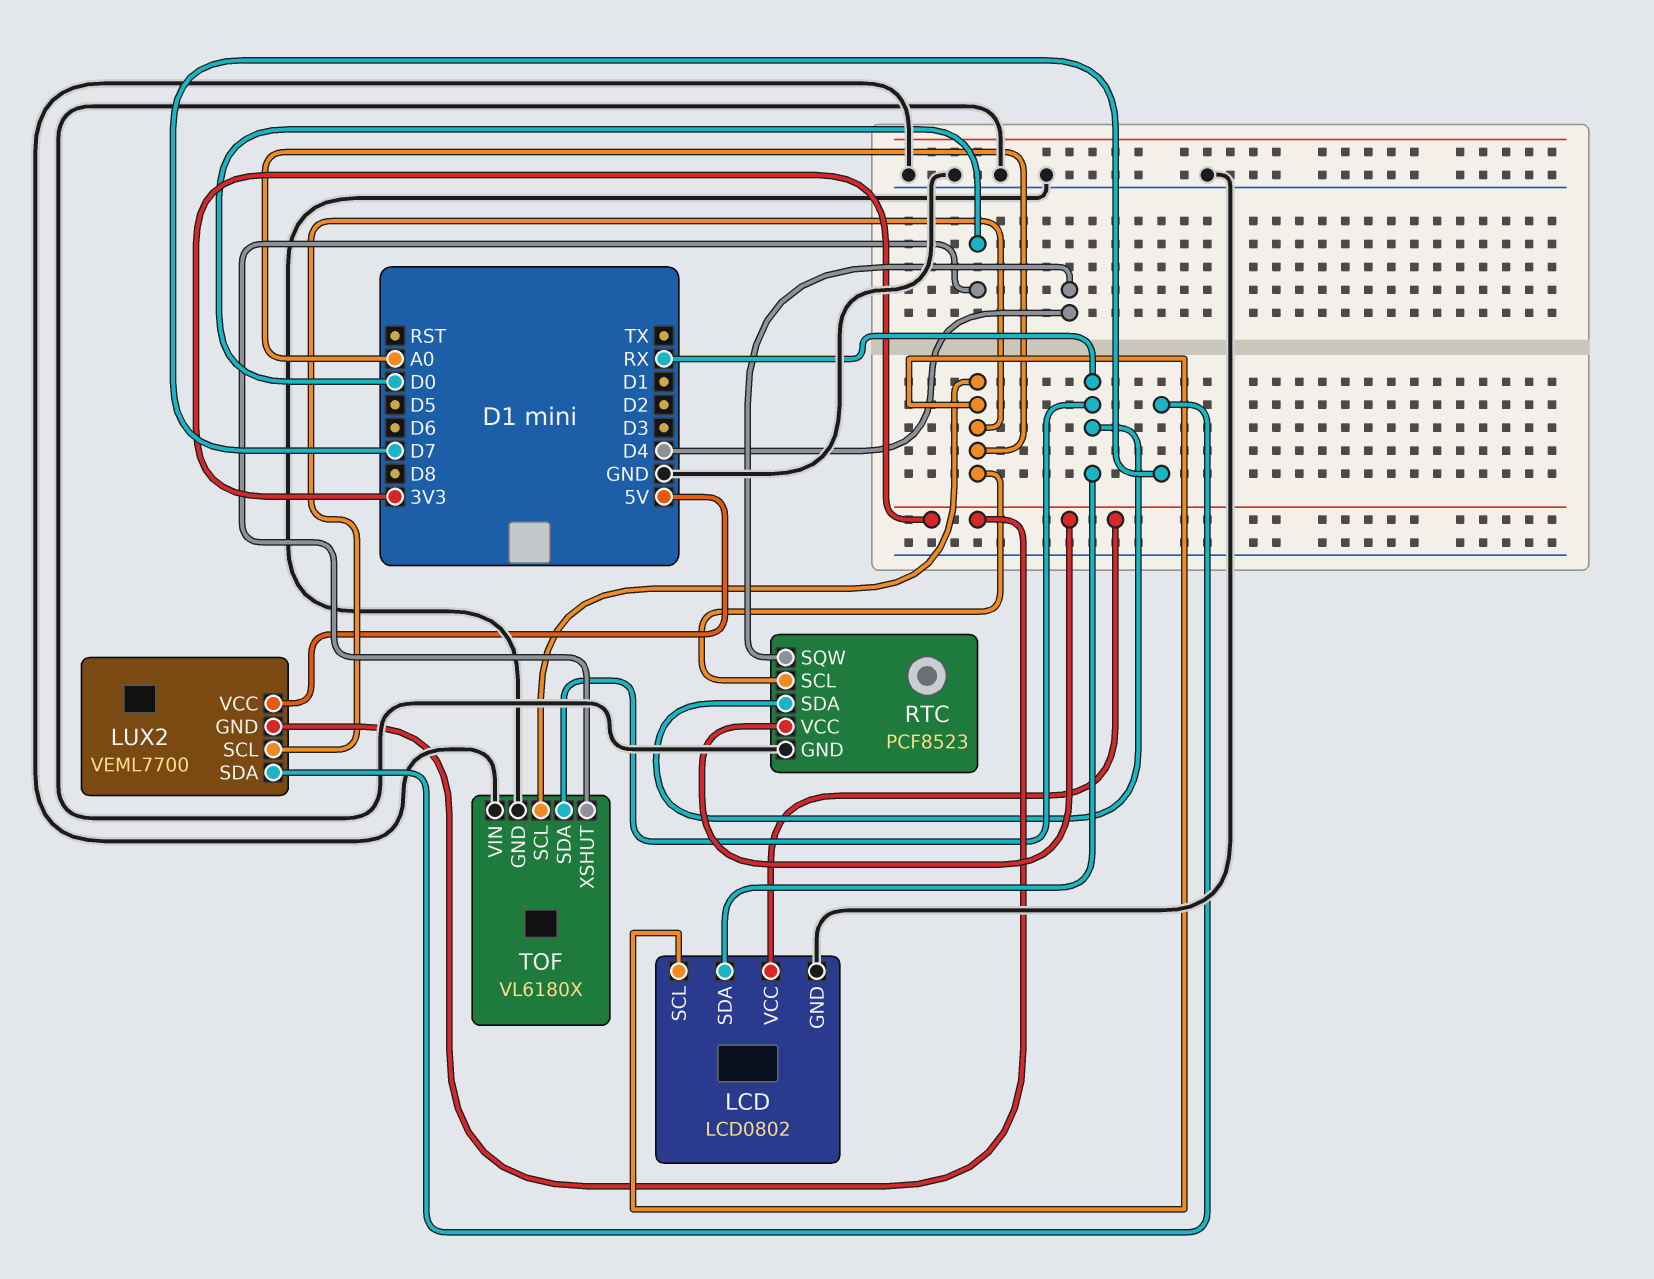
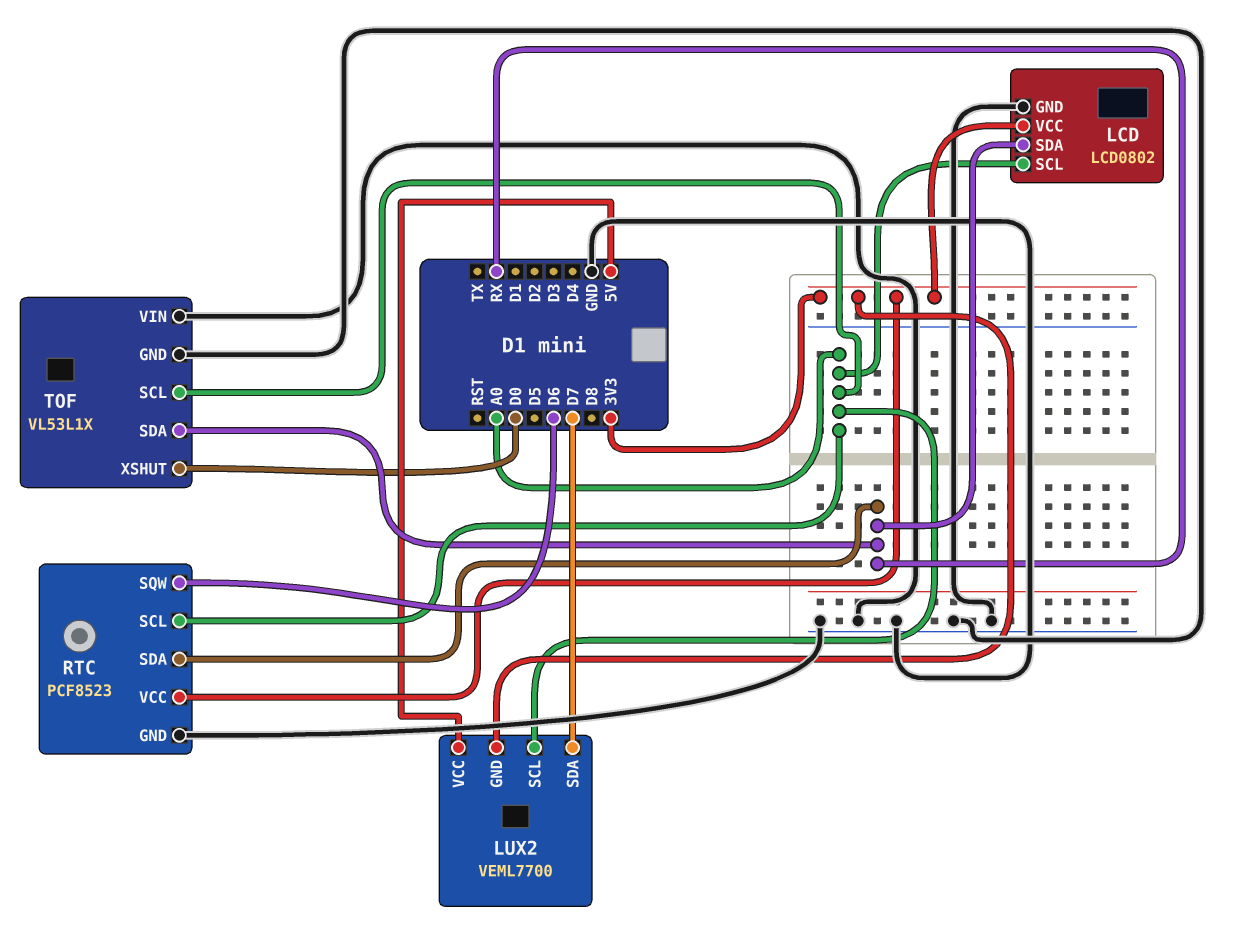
RTC pin SQW: D4 -> D6
TOF: VL6180X -> VL53L1X

